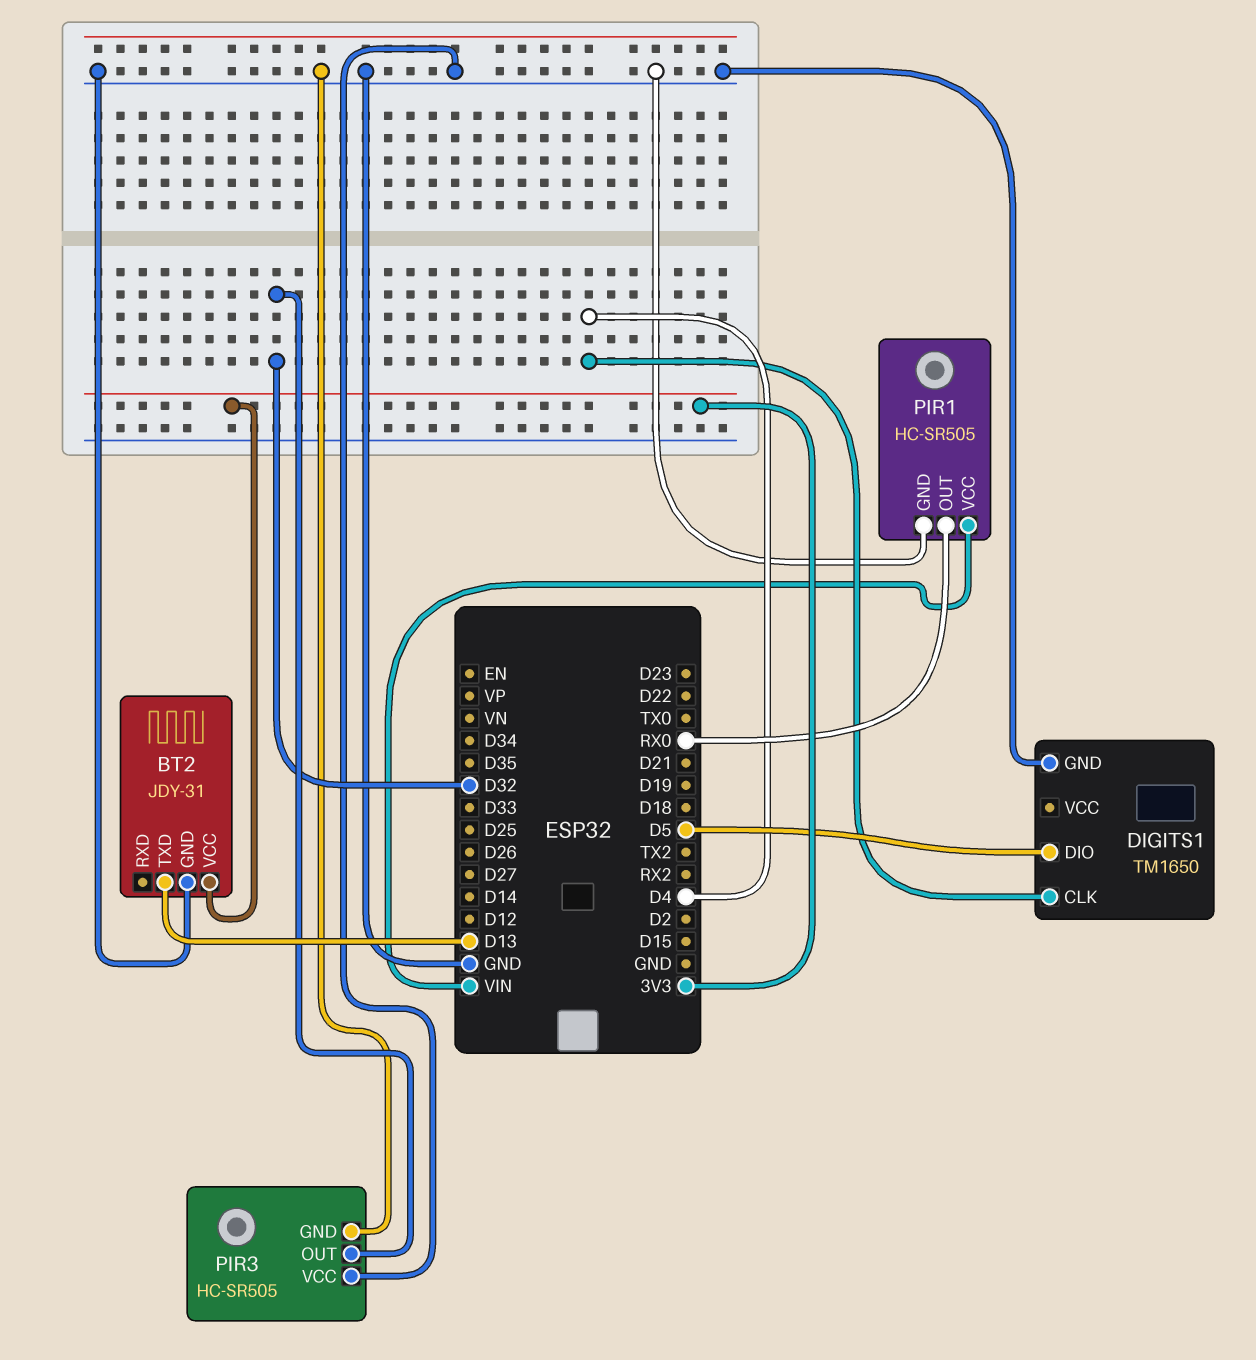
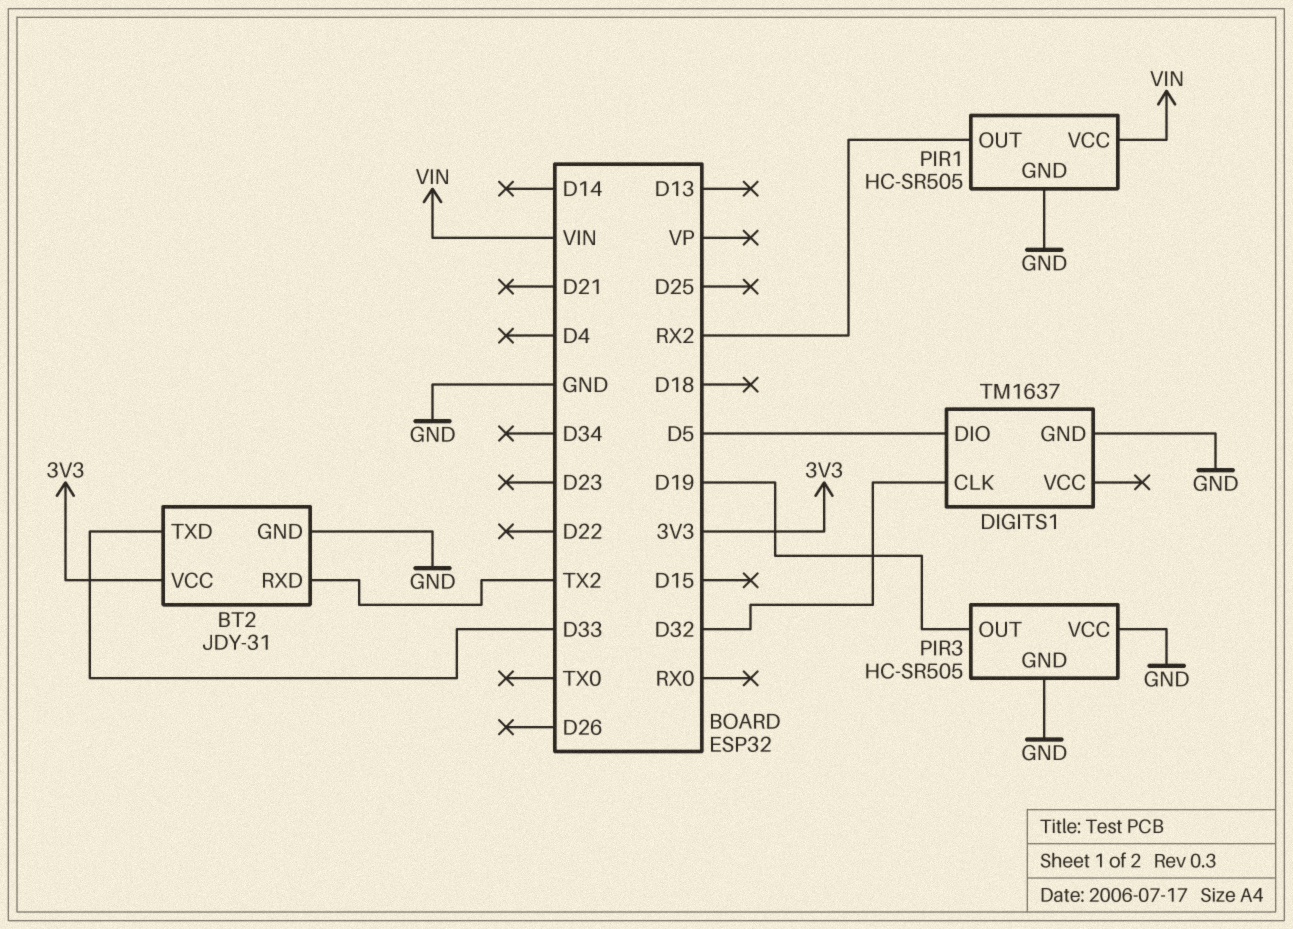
BT2 pin RXD: none -> TX2
BT2 pin TXD: D13 -> D33
DIGITS1: TM1650 -> TM1637
DIGITS1 pin CLK: D4 -> D32
PIR1 pin OUT: RX0 -> RX2
PIR3 pin OUT: D32 -> D19

